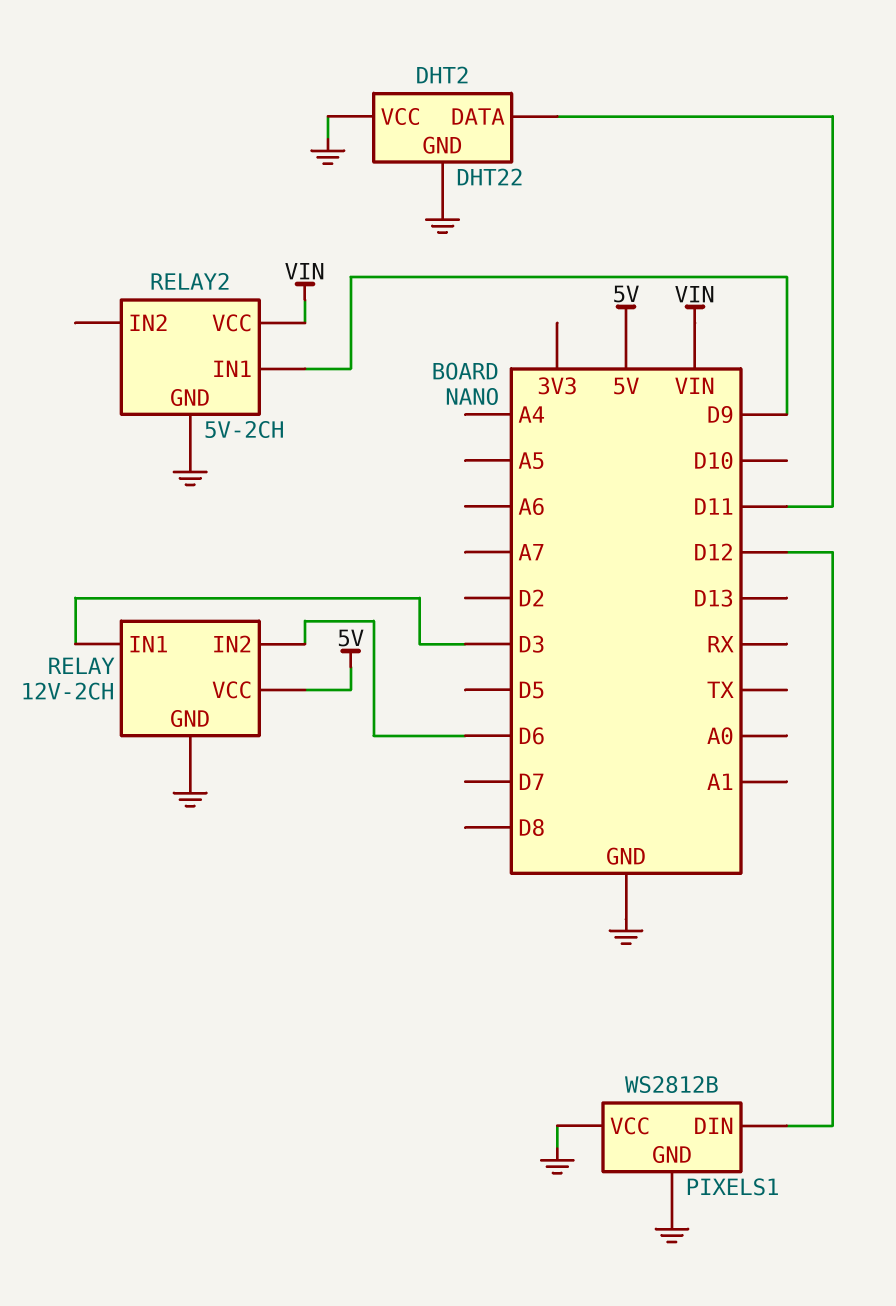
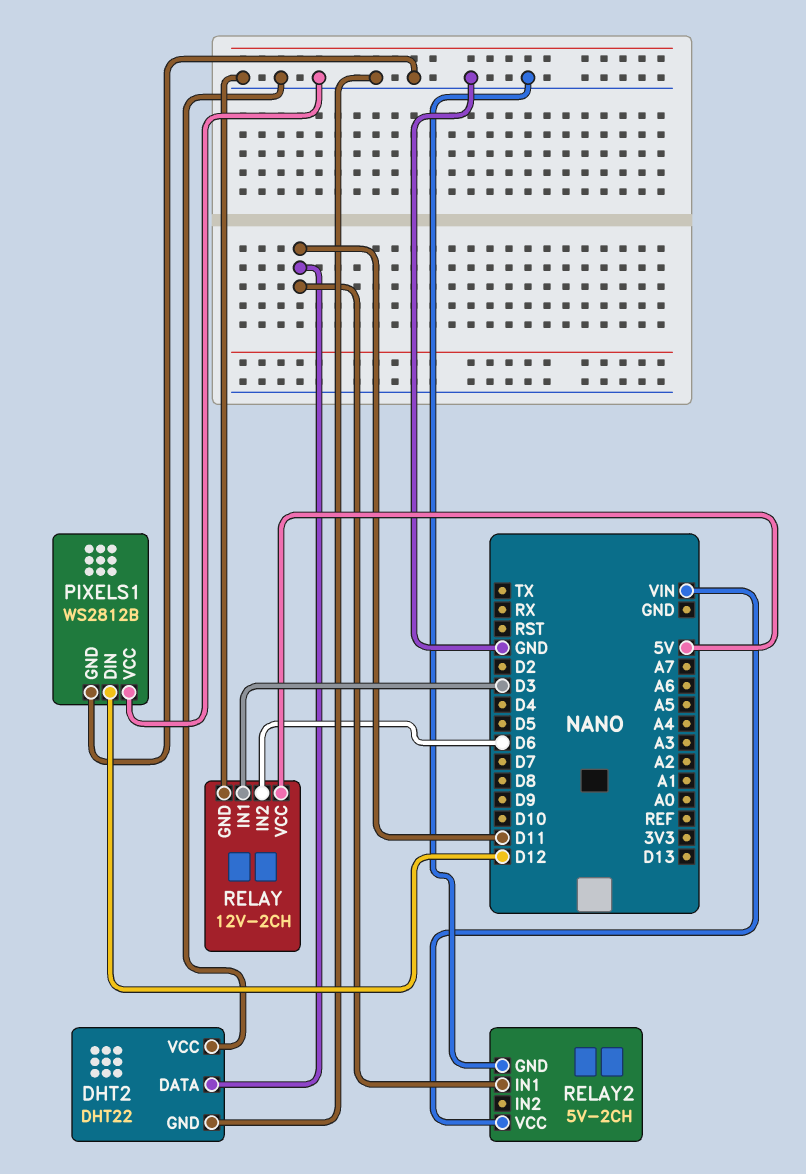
RELAY2 pin IN1: D9 -> D11

